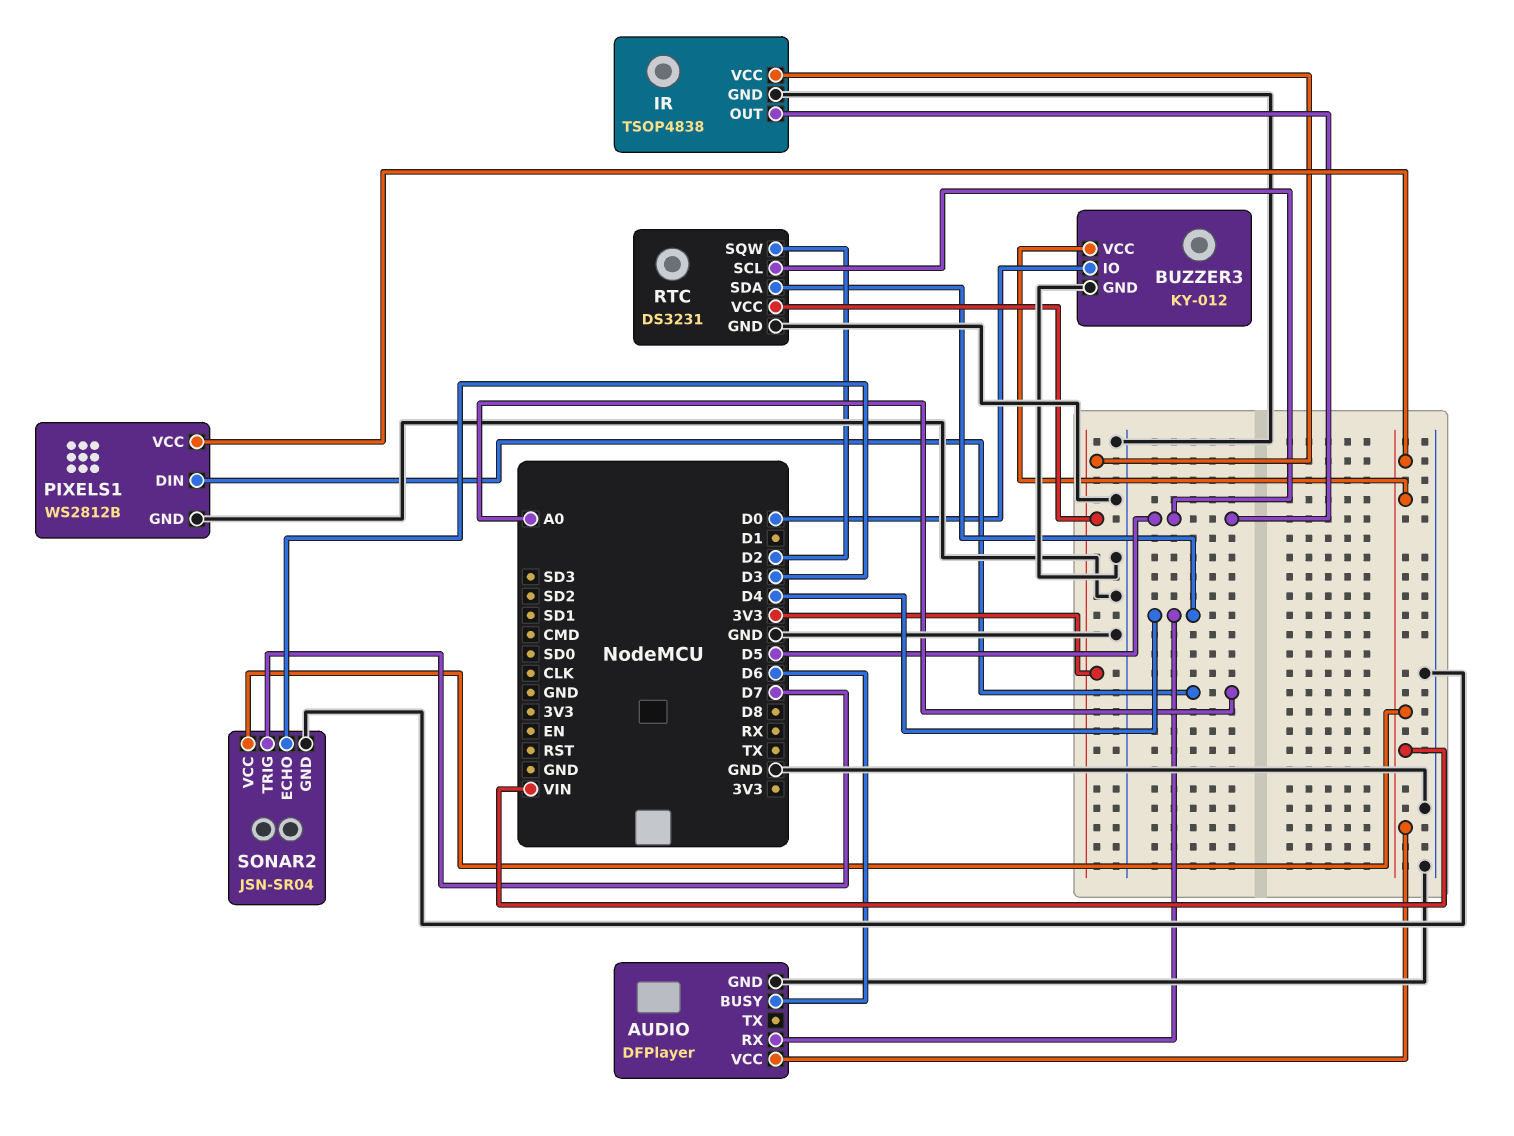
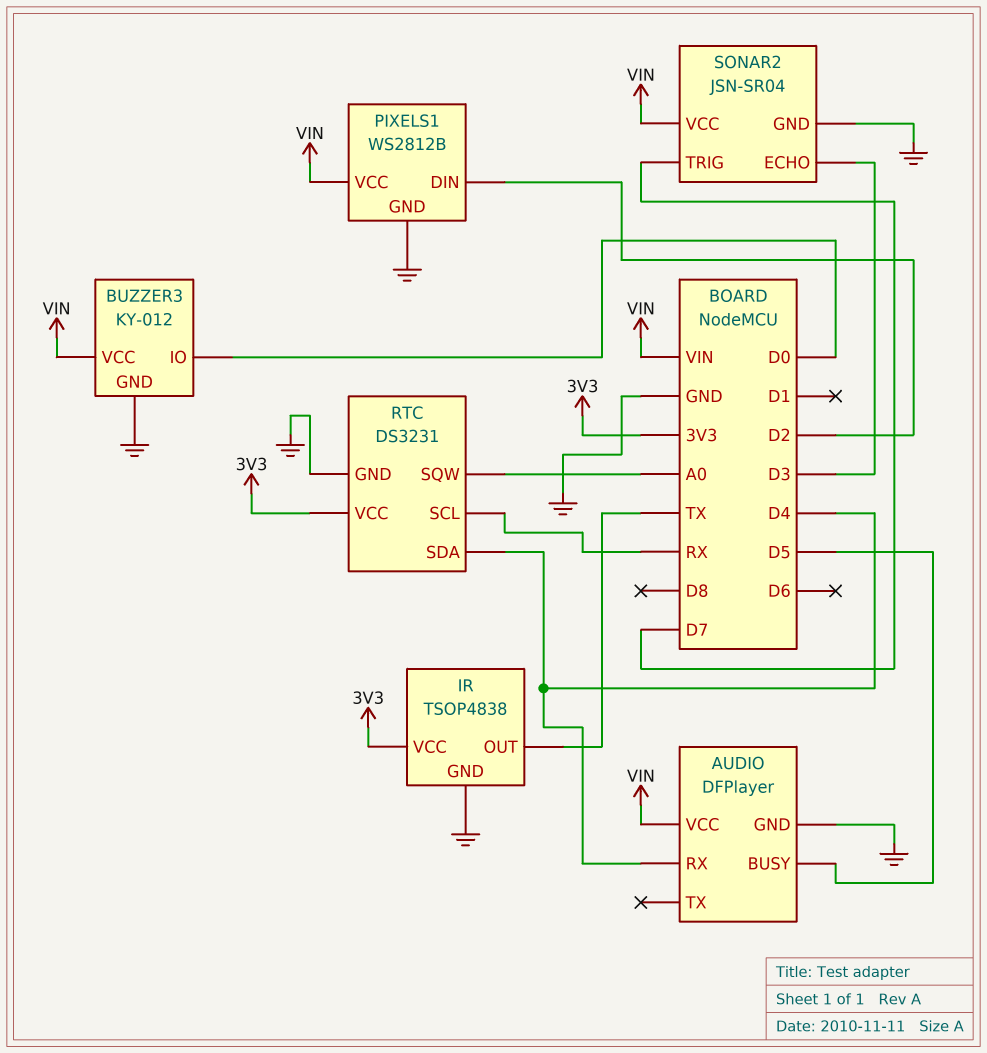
AUDIO pin BUSY: D6 -> D5
IR pin OUT: D5 -> TX
PIXELS1 pin DIN: A0 -> D2
RTC pin SCL: D5 -> RX
RTC pin SQW: D2 -> A0

